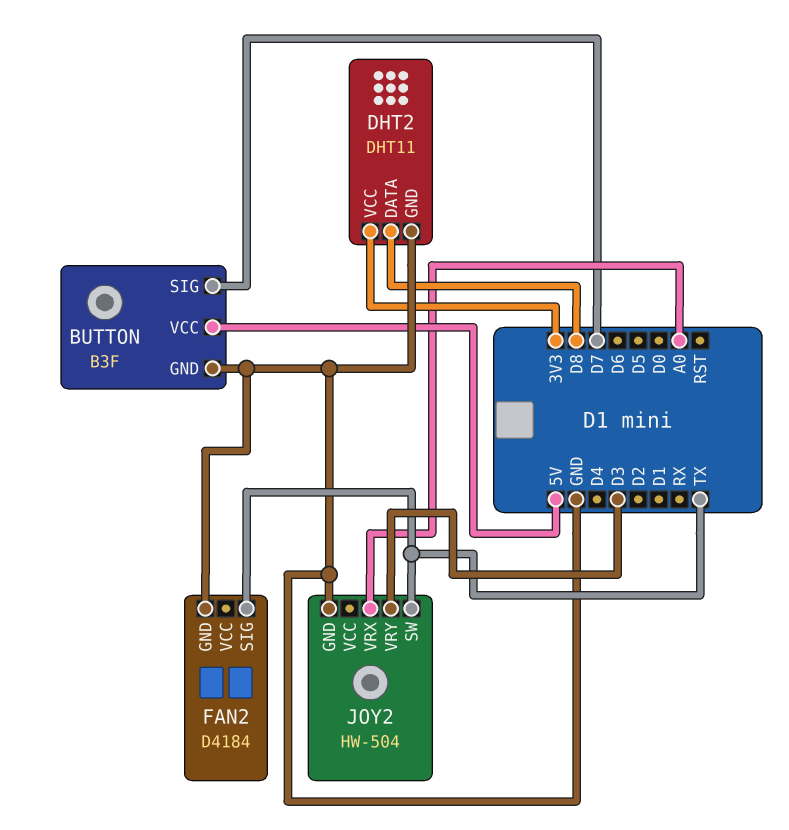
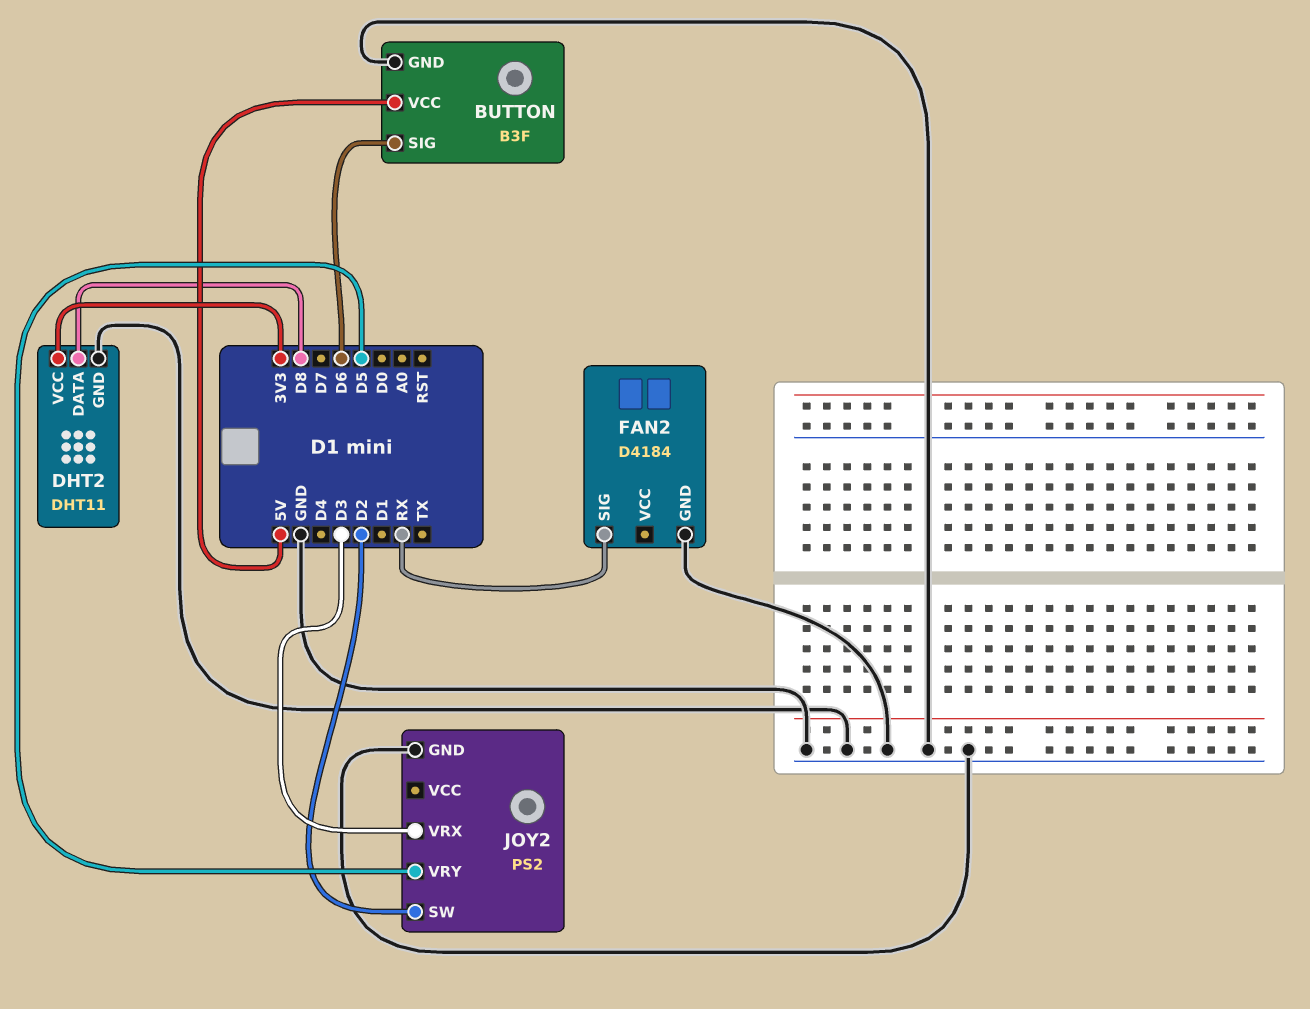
BUTTON pin SIG: D7 -> D6
FAN2 pin SIG: TX -> RX
JOY2: HW-504 -> PS2
JOY2 pin SW: TX -> D2
JOY2 pin VRX: A0 -> D3
JOY2 pin VRY: D3 -> D5

